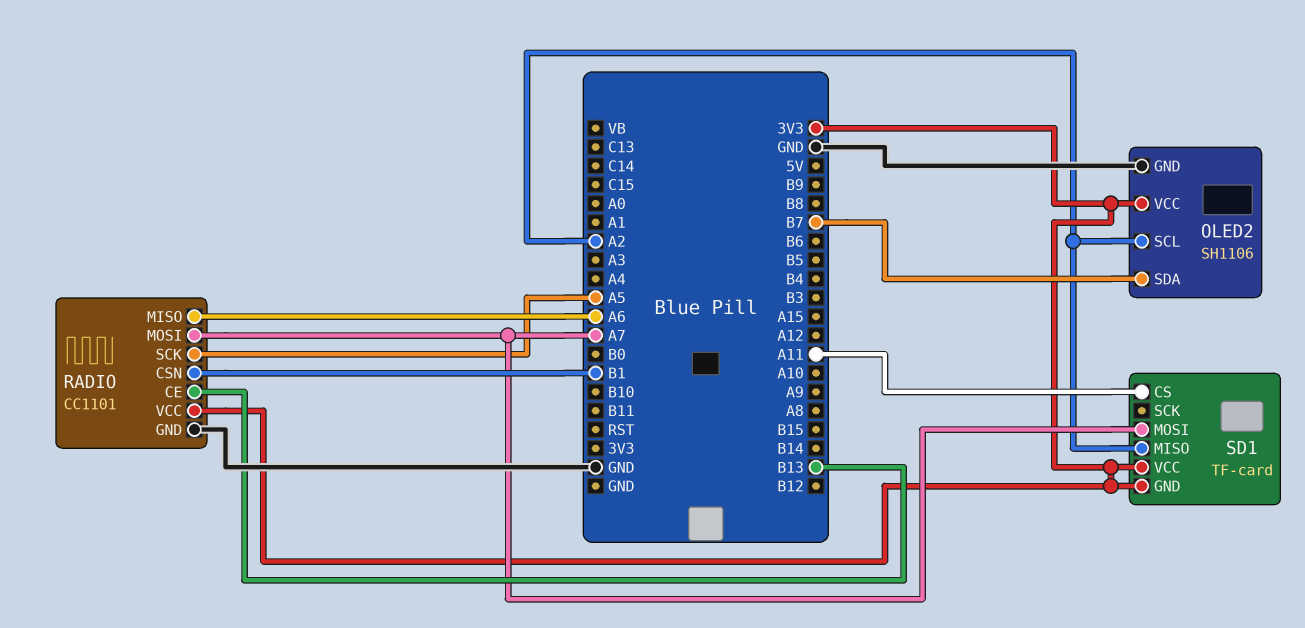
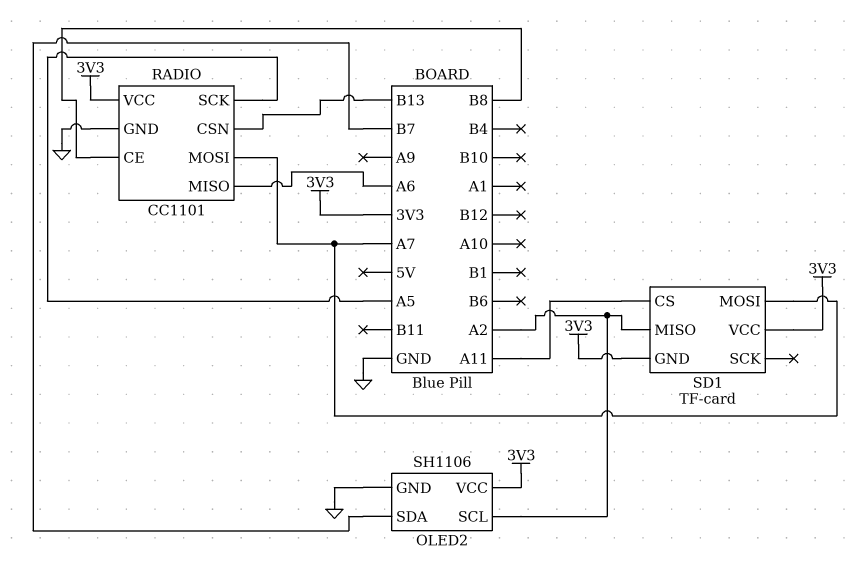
RADIO pin CE: B13 -> B8
RADIO pin CSN: B1 -> B13

